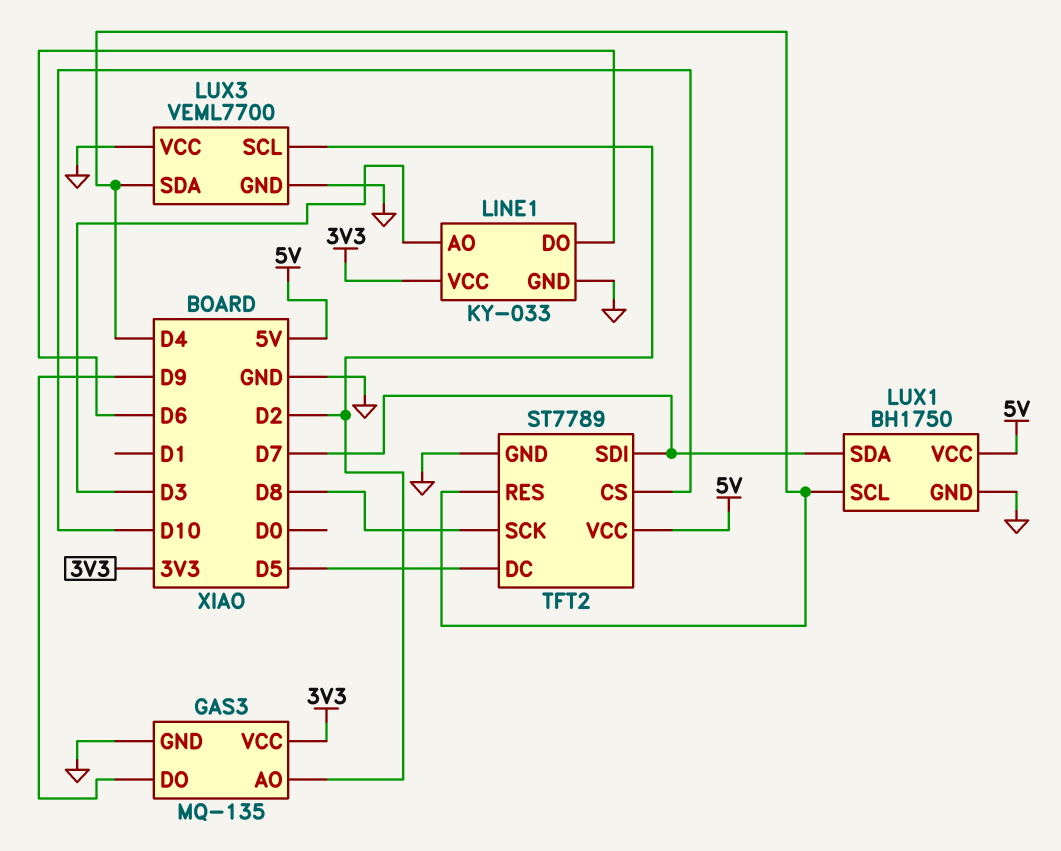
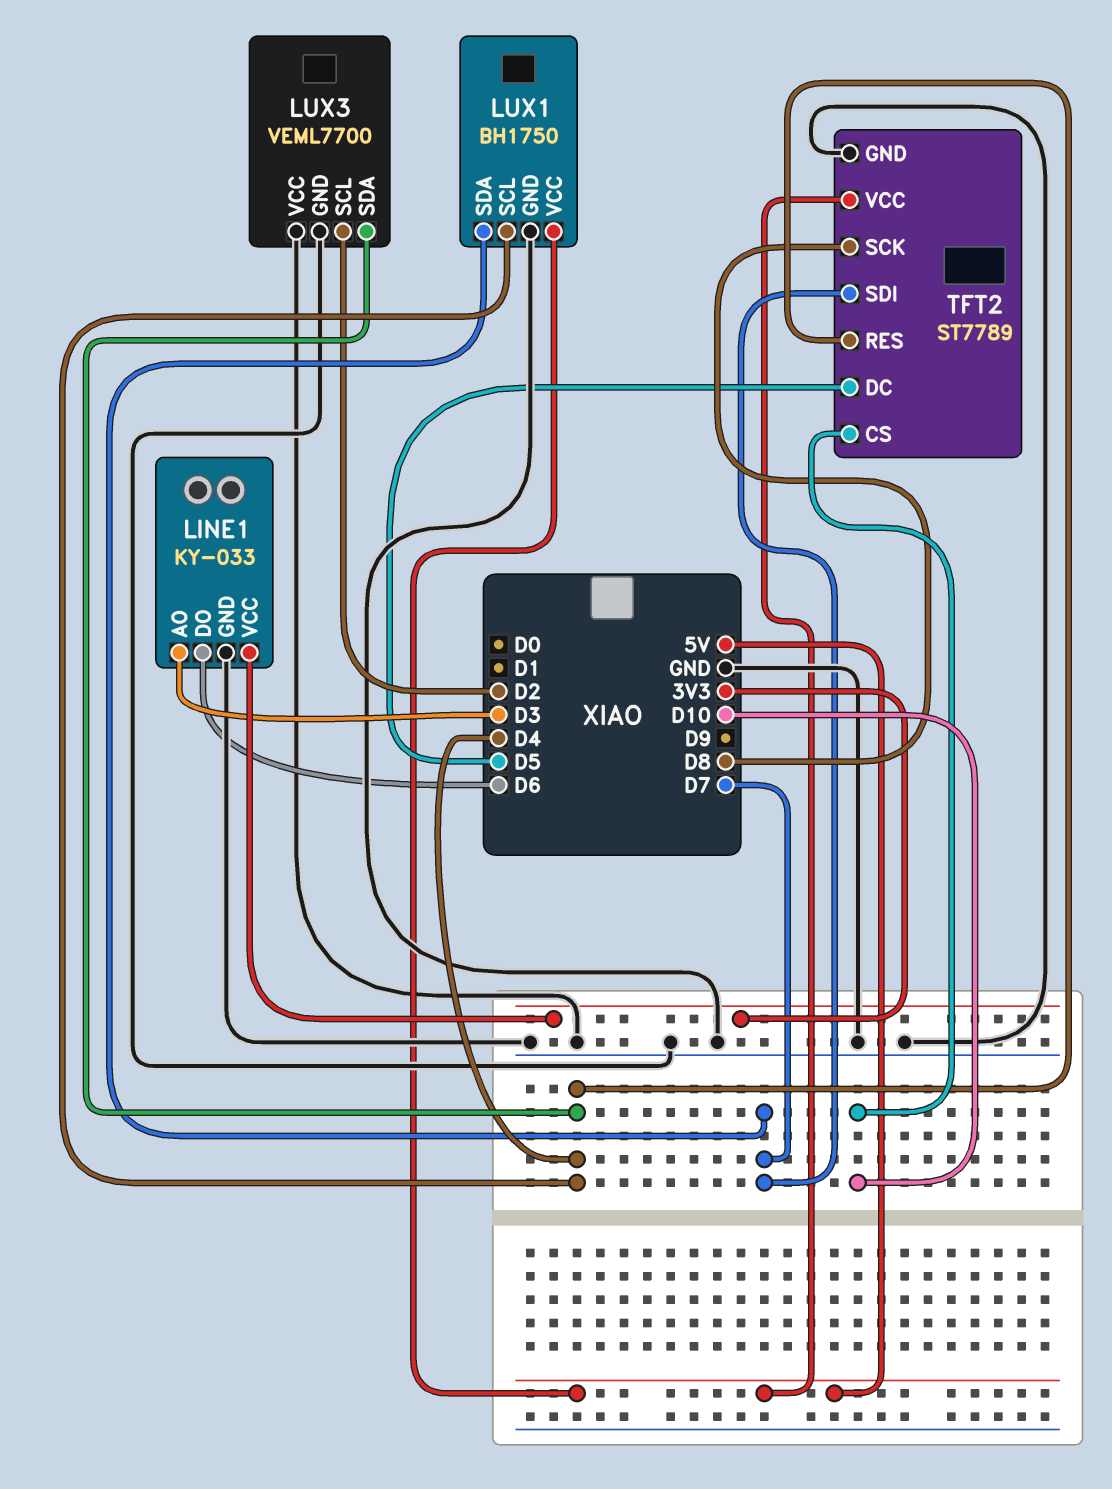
GAS3: MQ-135 -> none
GAS3 pin AO: D2 -> none
GAS3 pin DO: D9 -> none
GAS3 pin GND: GND -> none
GAS3 pin VCC: 3V3 -> none

